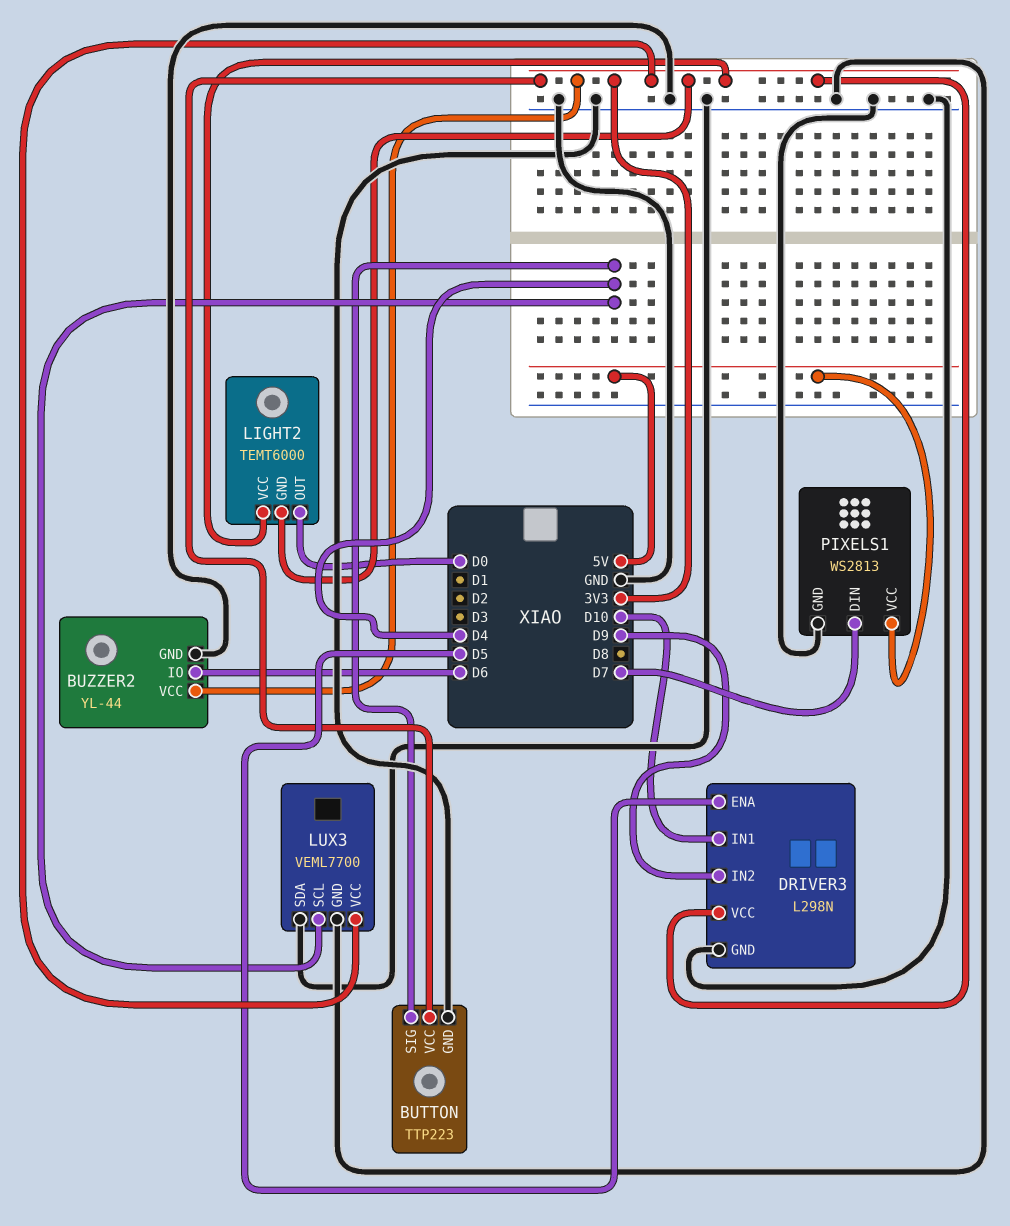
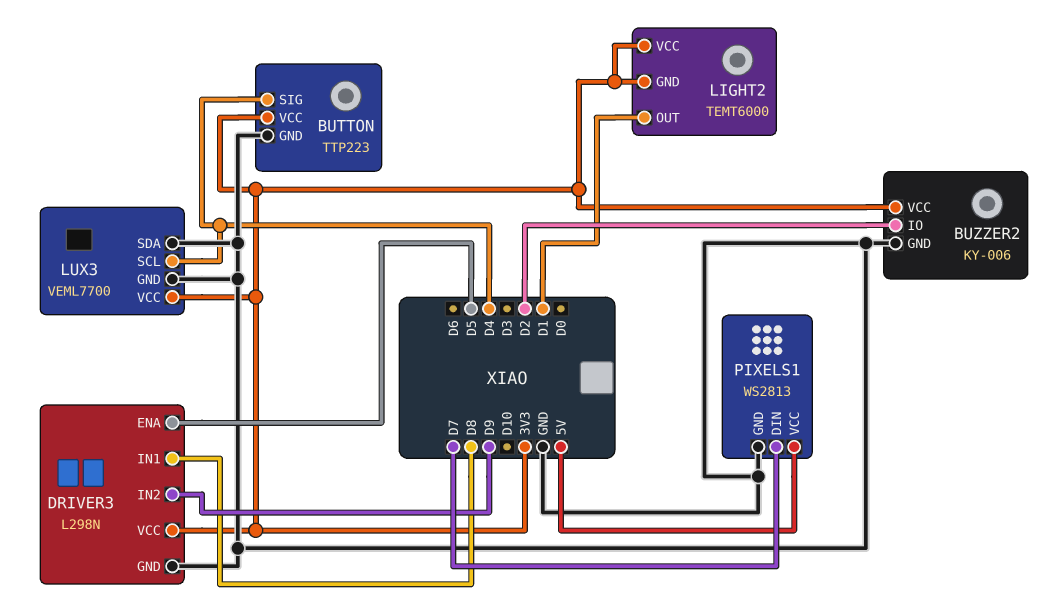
BUZZER2: YL-44 -> KY-006
BUZZER2 pin IO: D6 -> D2
DRIVER3 pin IN1: D10 -> D8
LIGHT2 pin OUT: D0 -> D1

